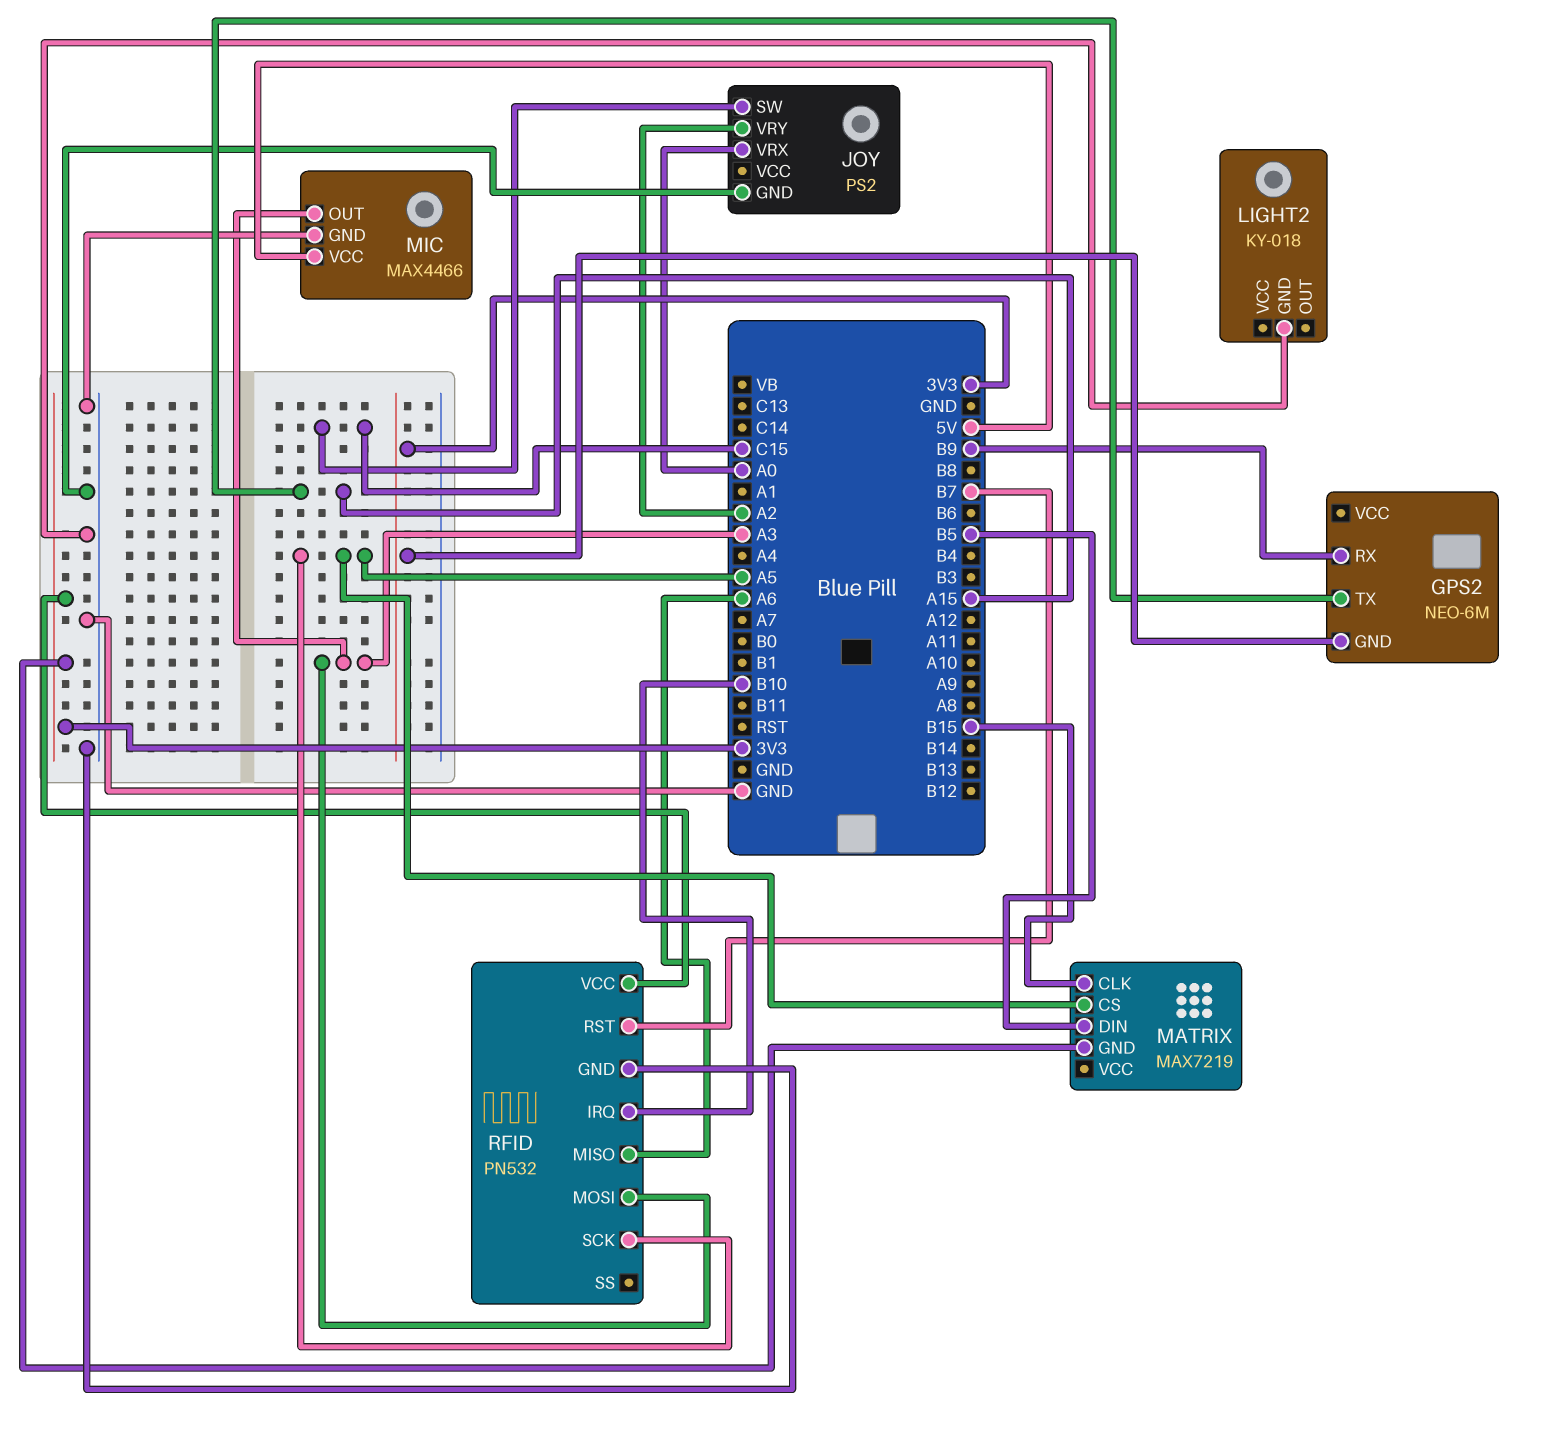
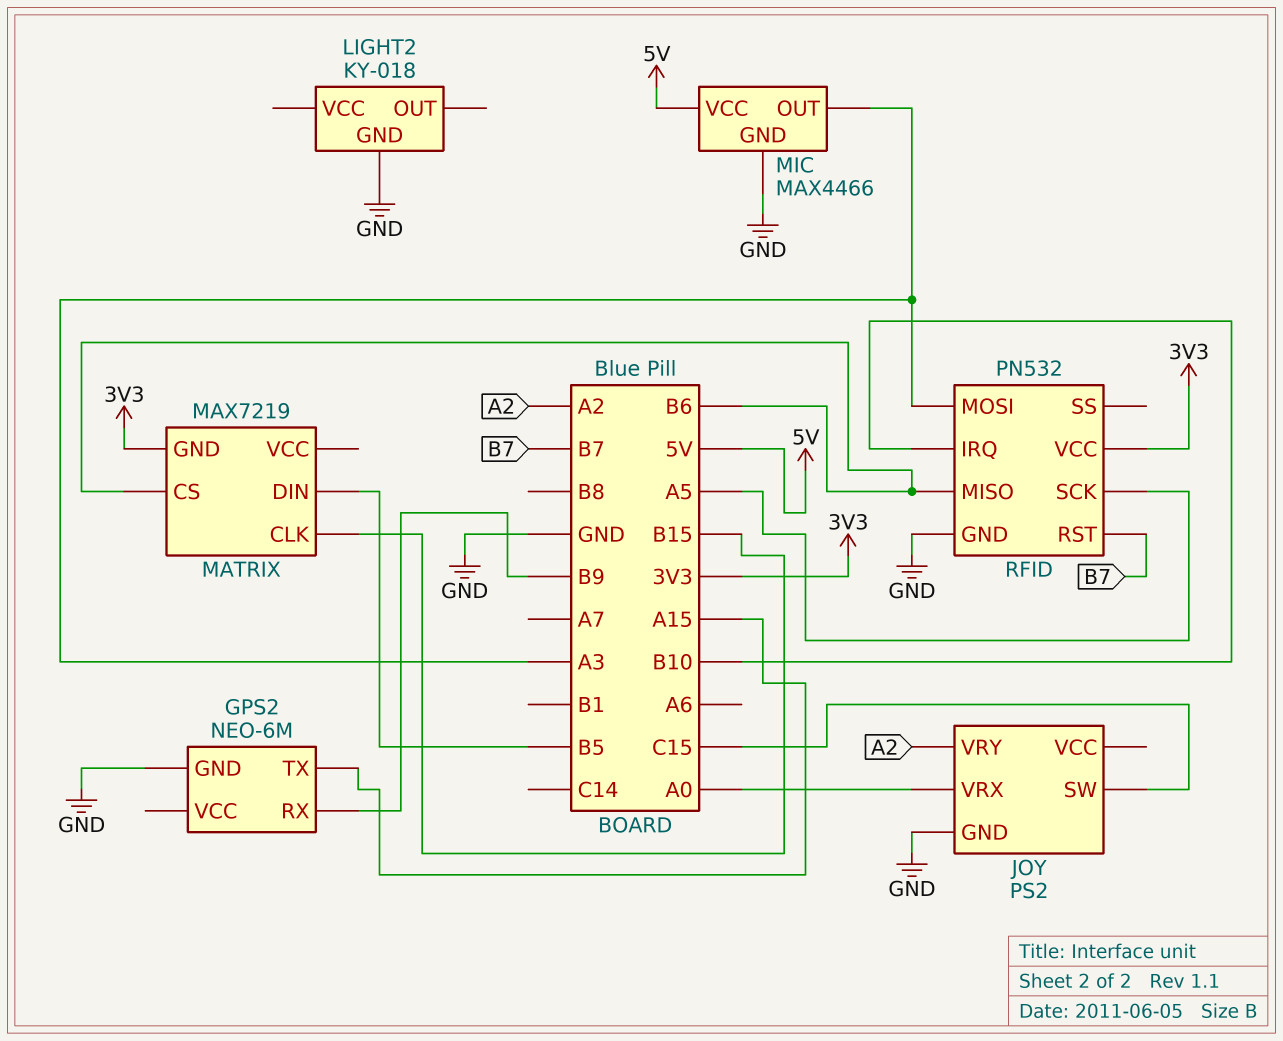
GPS2 pin GND: 3V3 -> GND
MATRIX pin CS: A5 -> B6
RFID pin MISO: A6 -> B6

